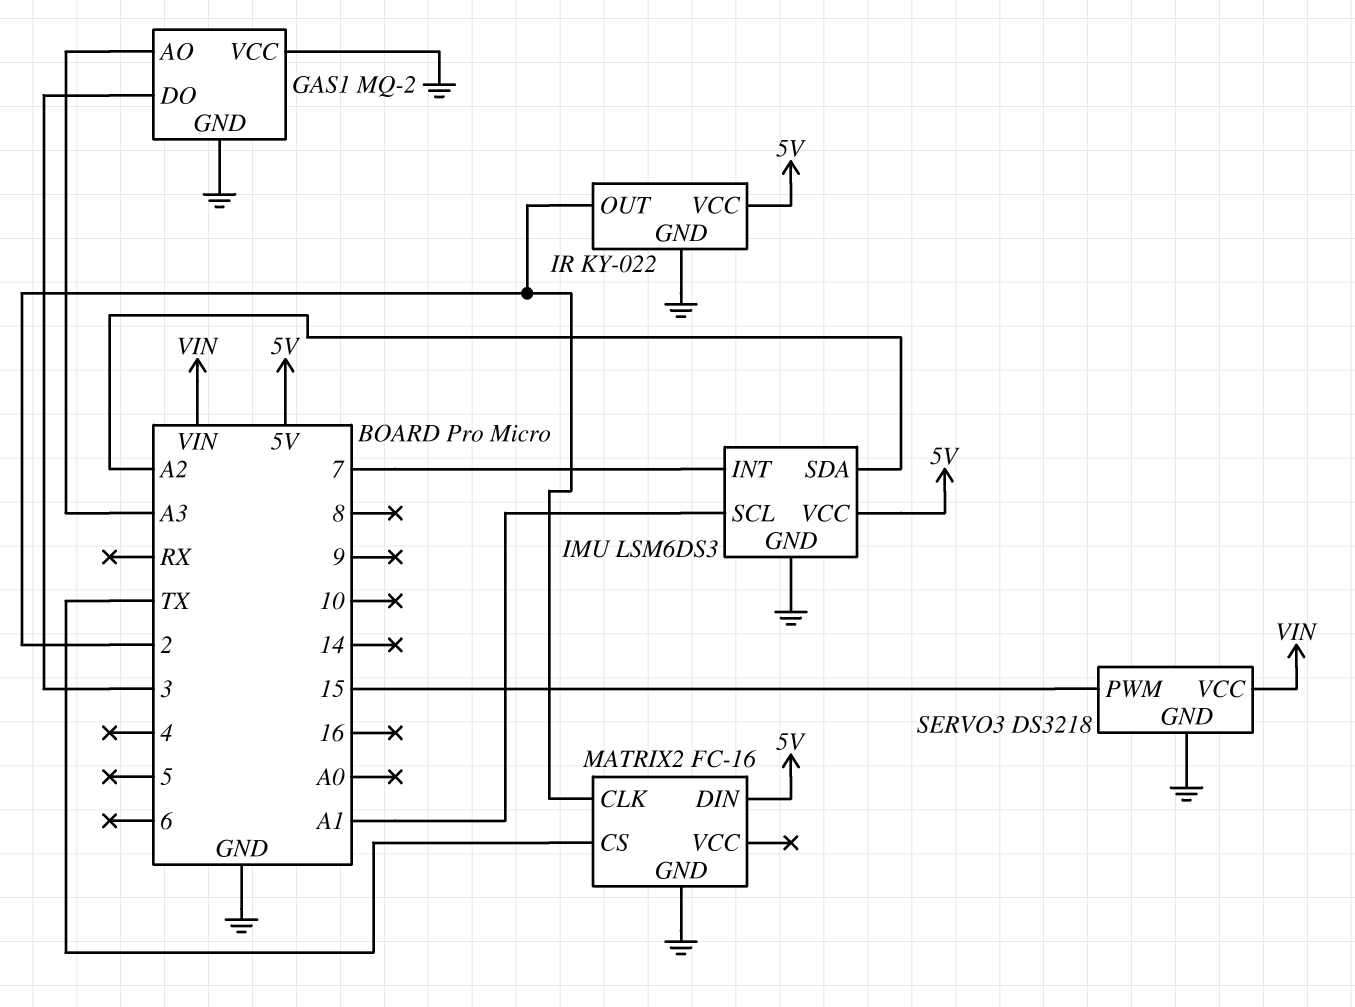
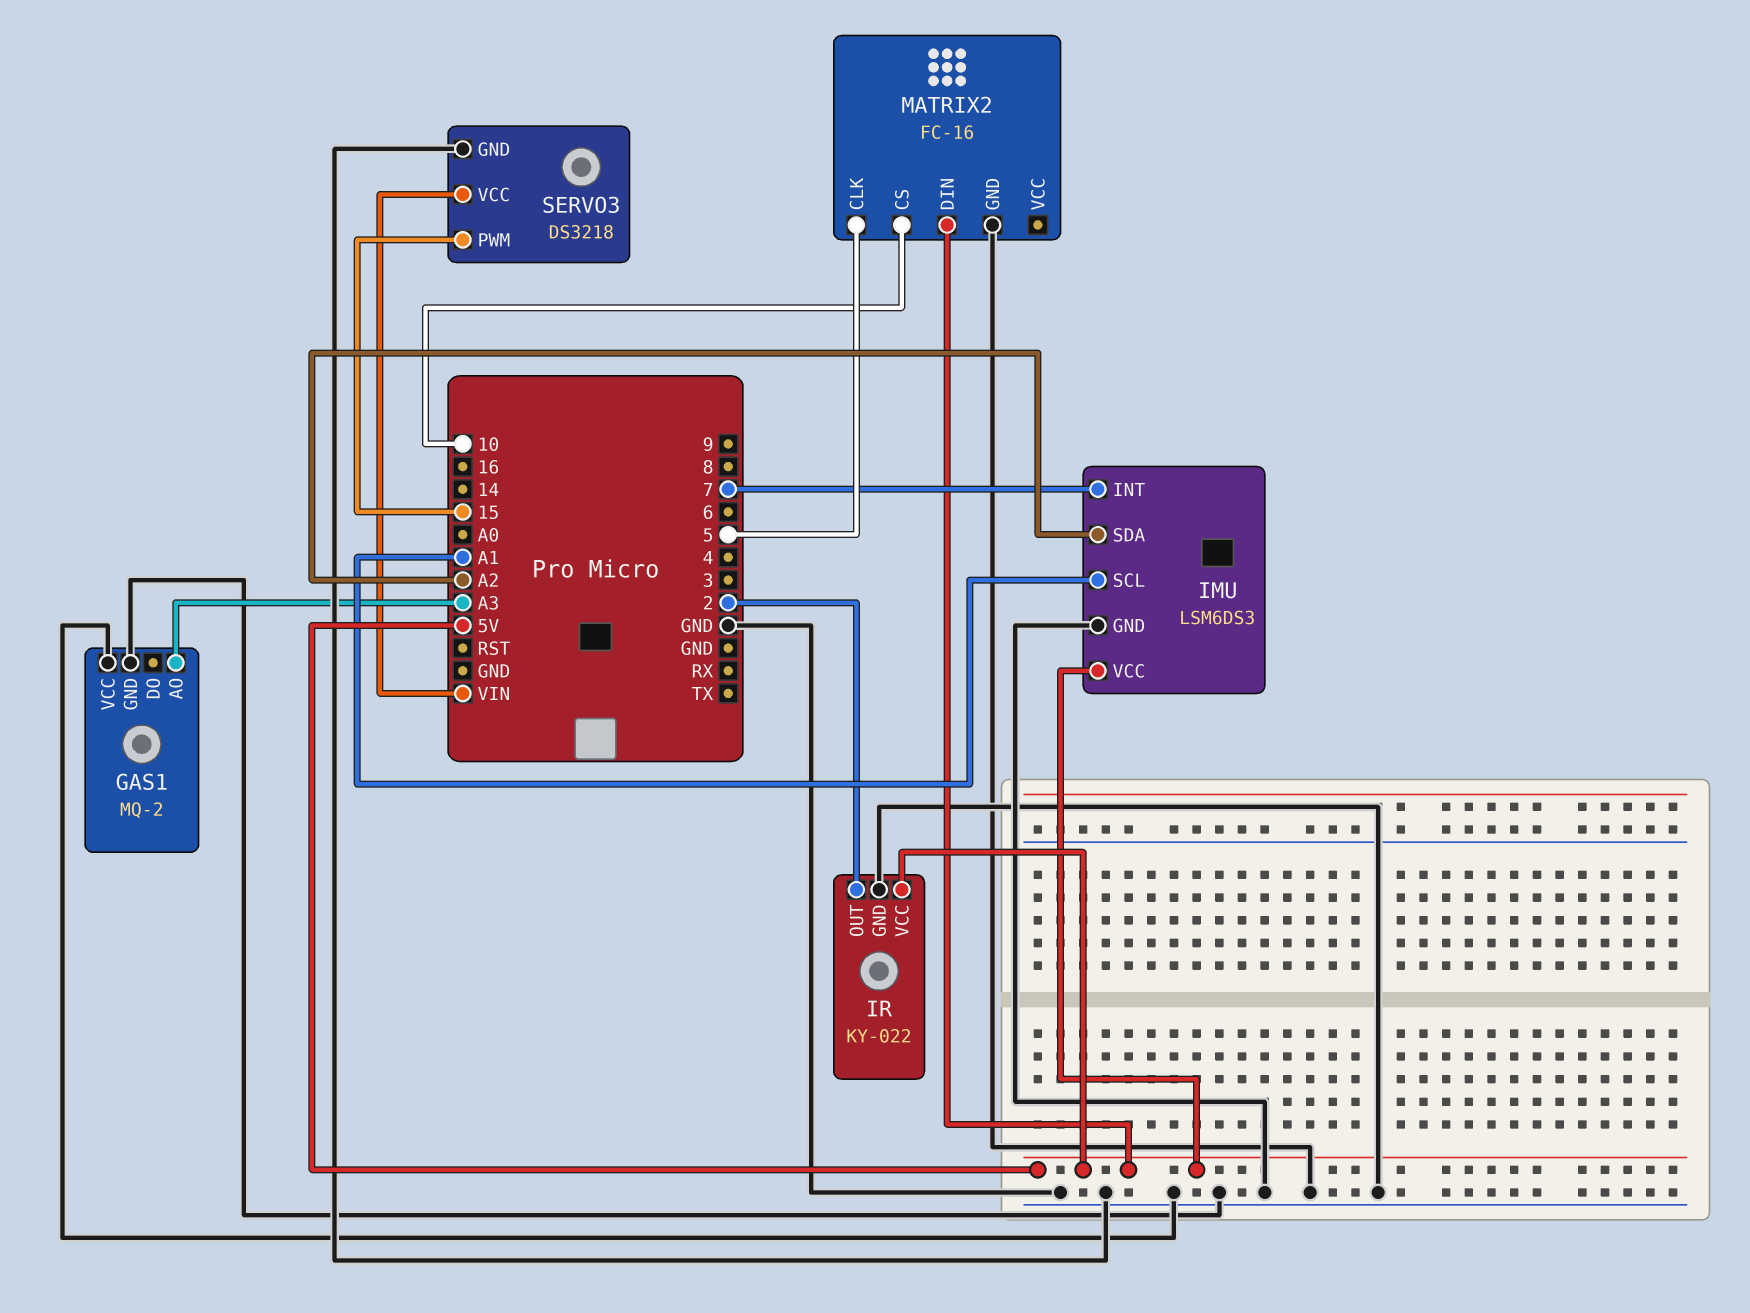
GAS1 pin DO: 3 -> none
MATRIX2 pin CLK: 2 -> 5
MATRIX2 pin CS: TX -> 10

